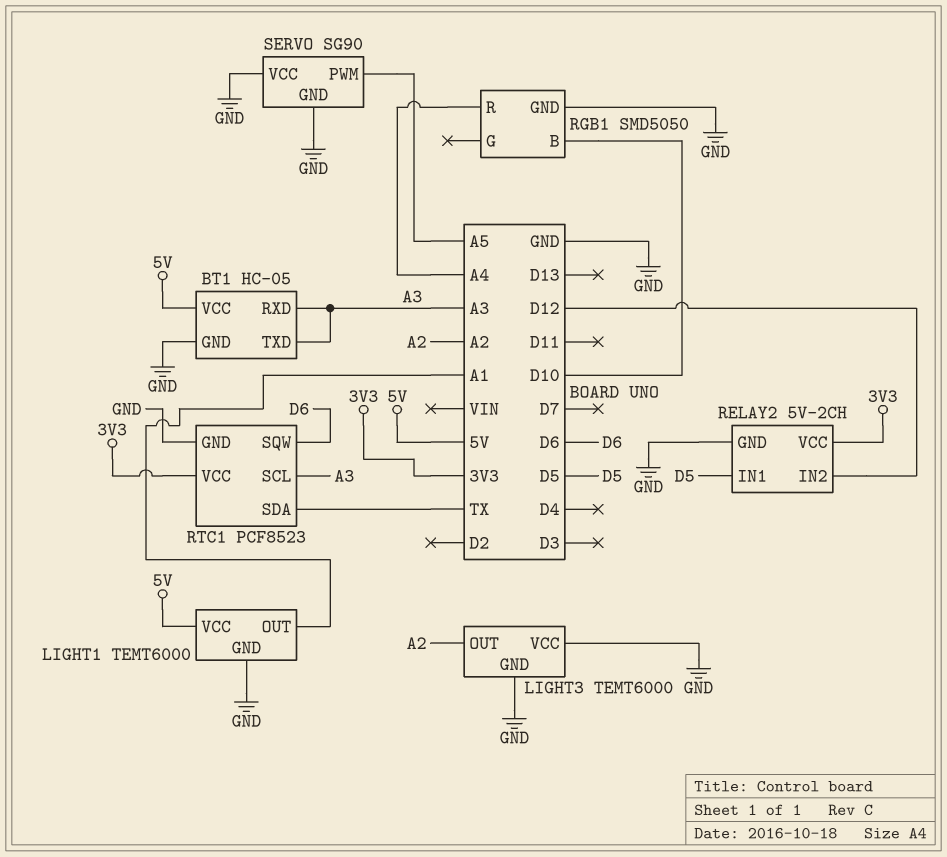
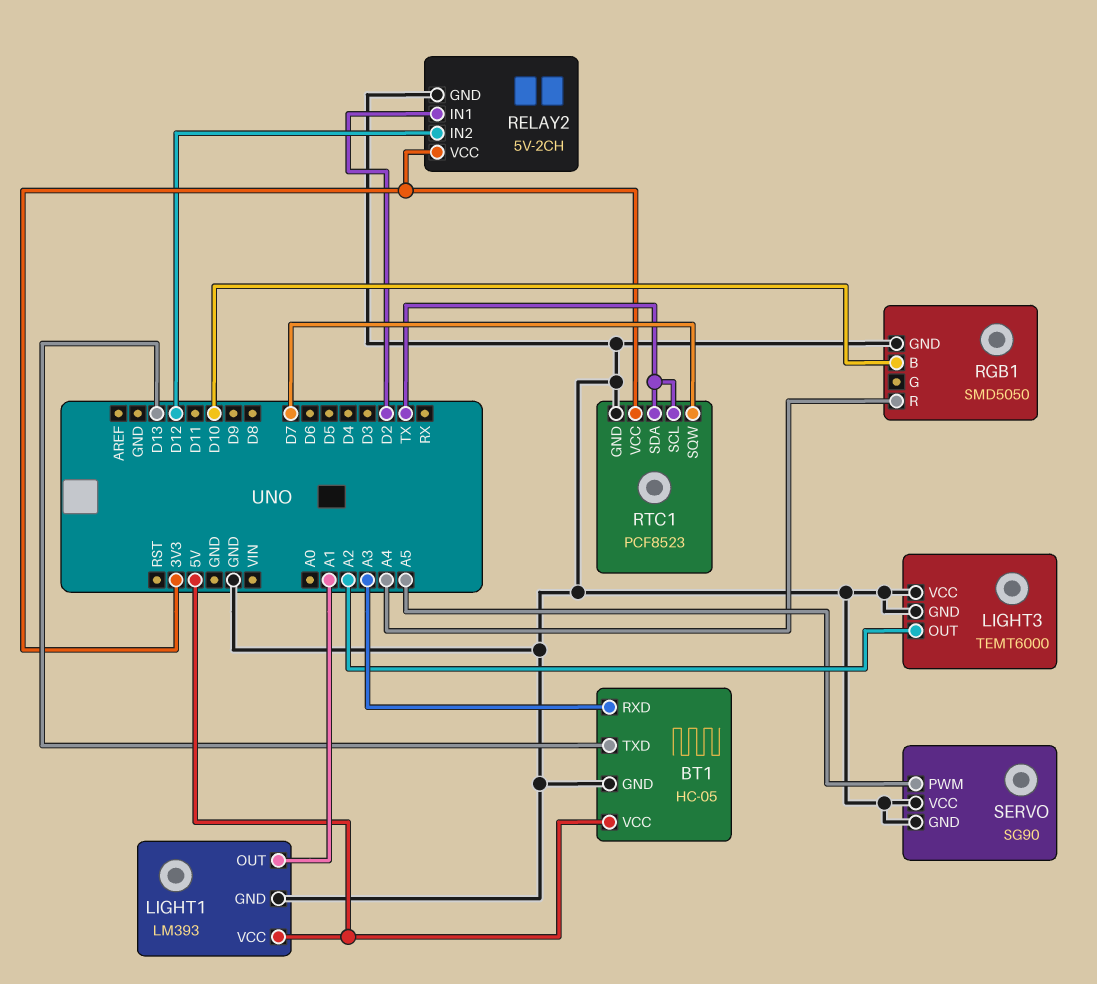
BT1 pin TXD: A3 -> D13
LIGHT1: TEMT6000 -> LM393
RELAY2 pin IN1: D5 -> D2
RTC1 pin SCL: A3 -> TX
RTC1 pin SQW: D6 -> D7

